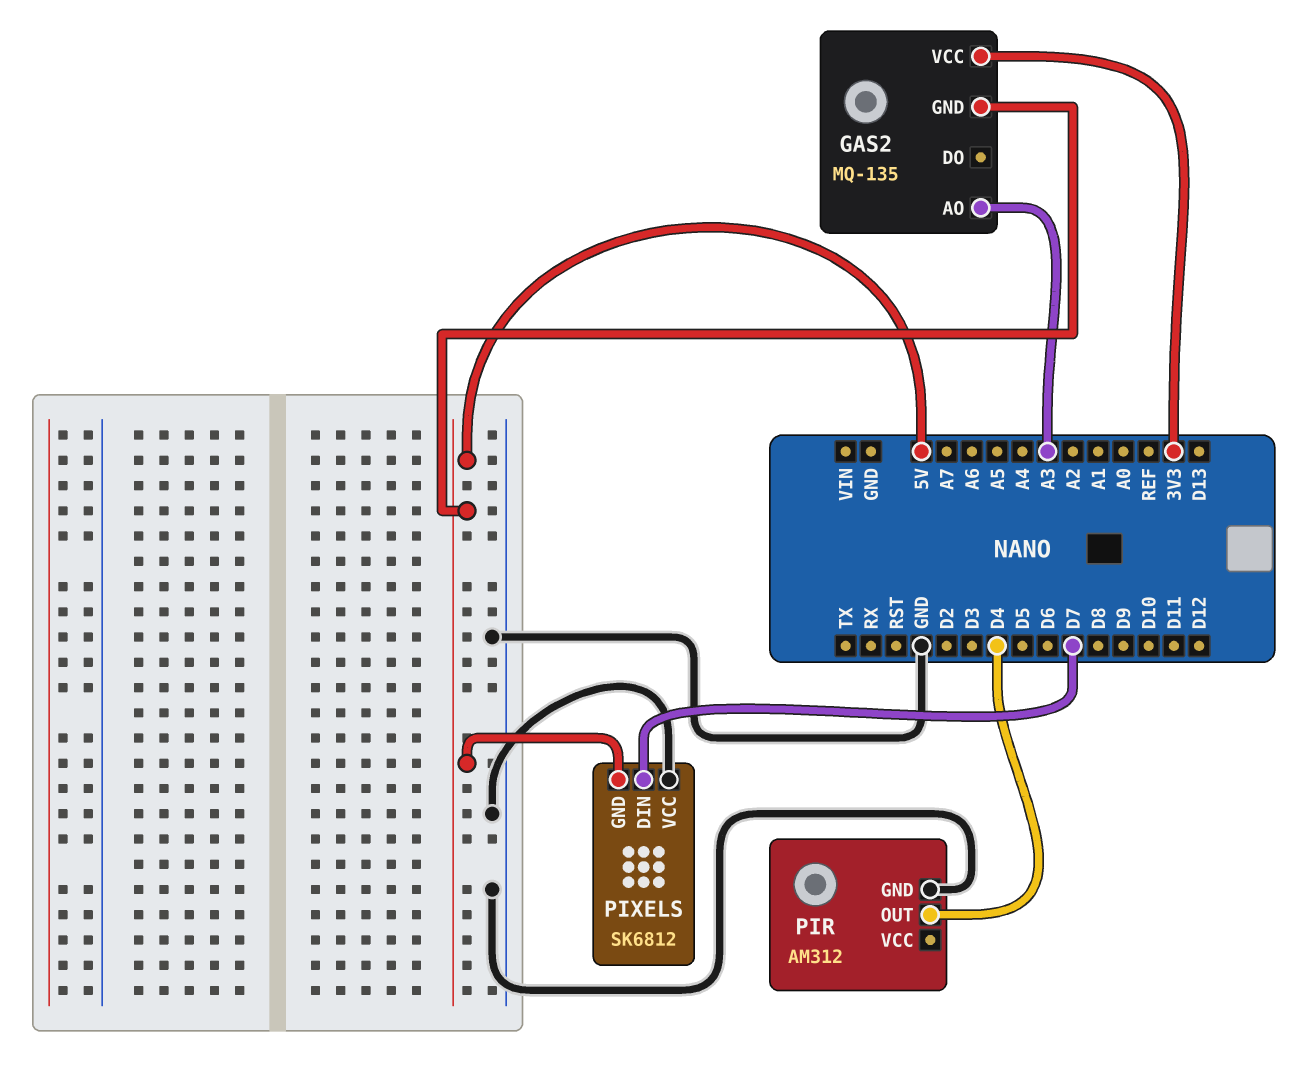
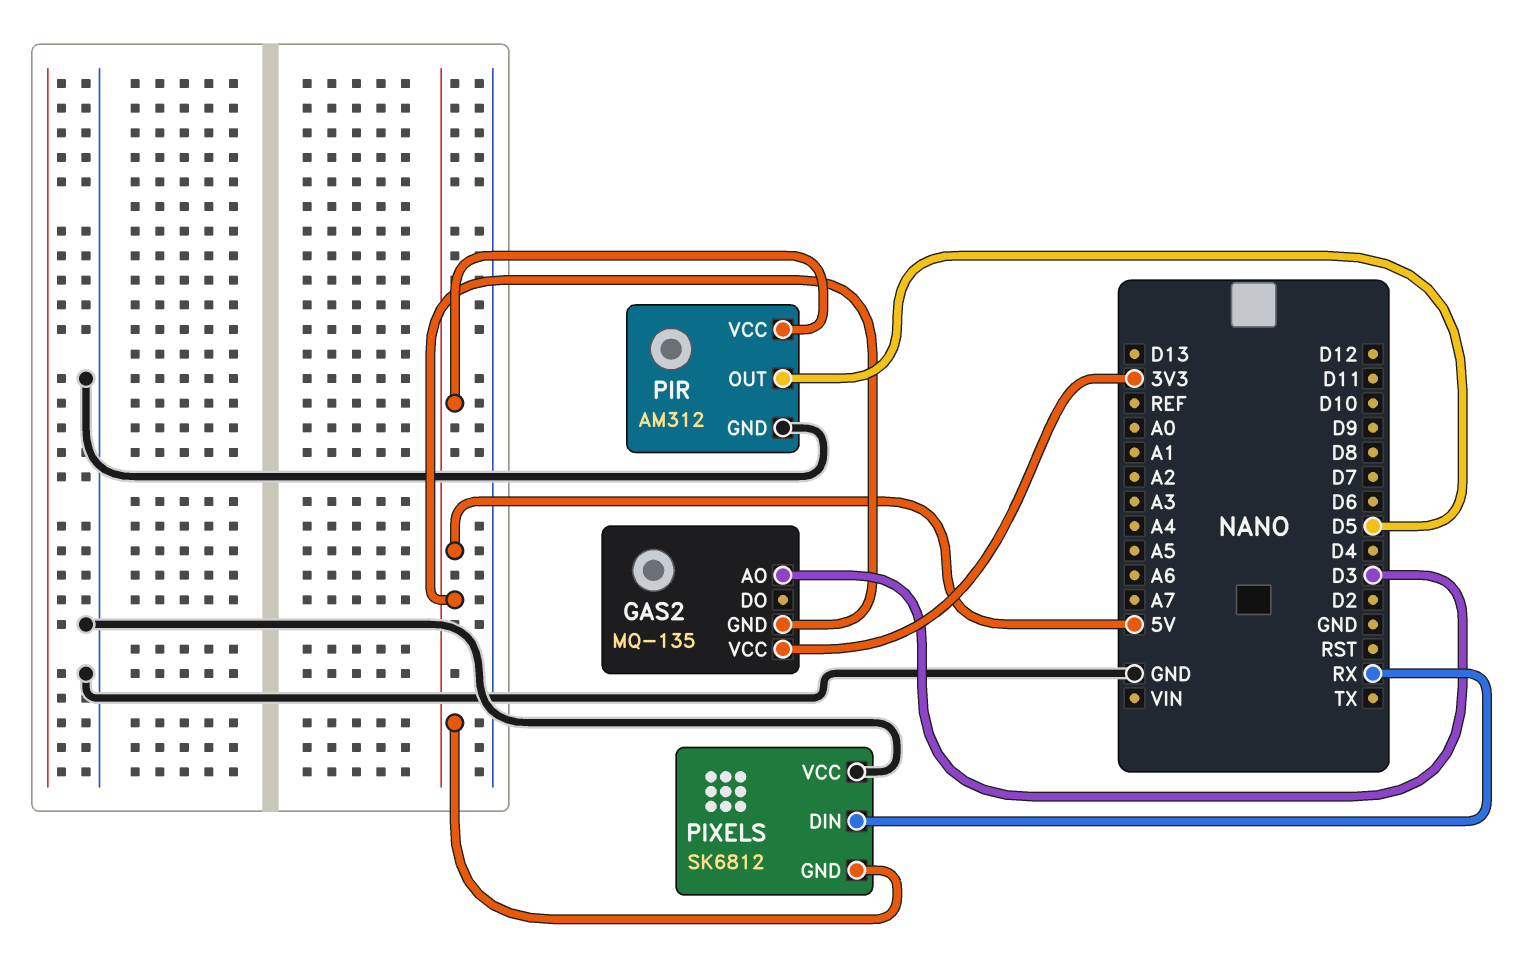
GAS2 pin AO: A3 -> D3
PIR pin OUT: D4 -> D5
PIR pin VCC: none -> 5V
PIXELS pin DIN: D7 -> RX

